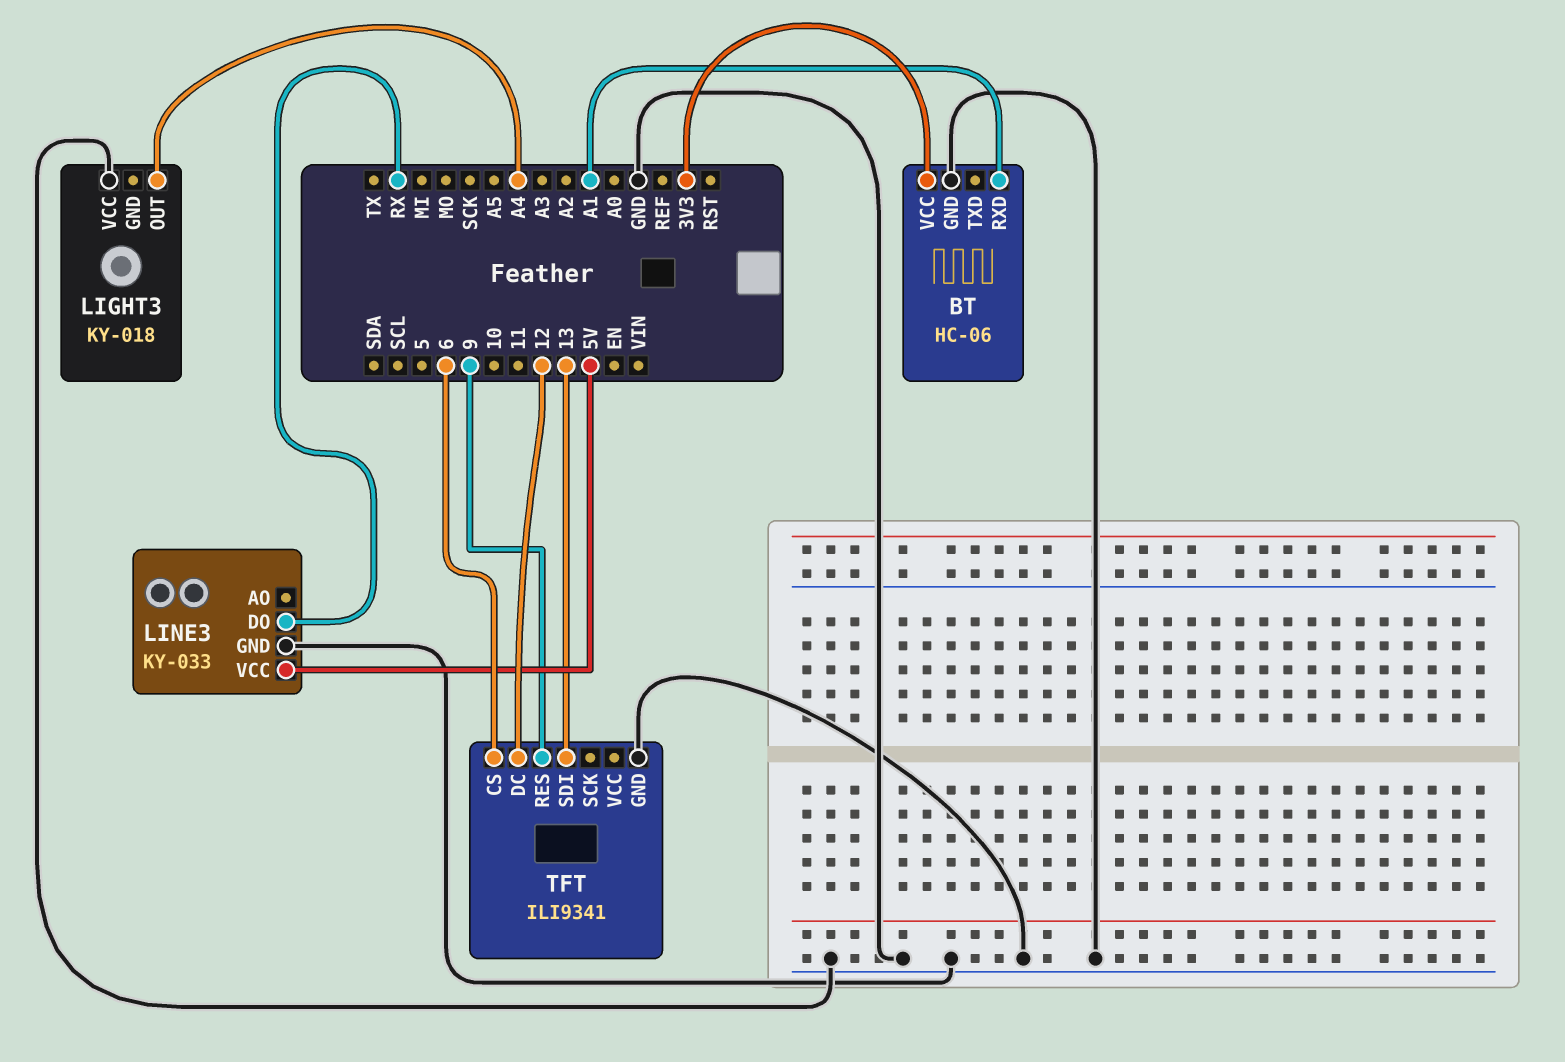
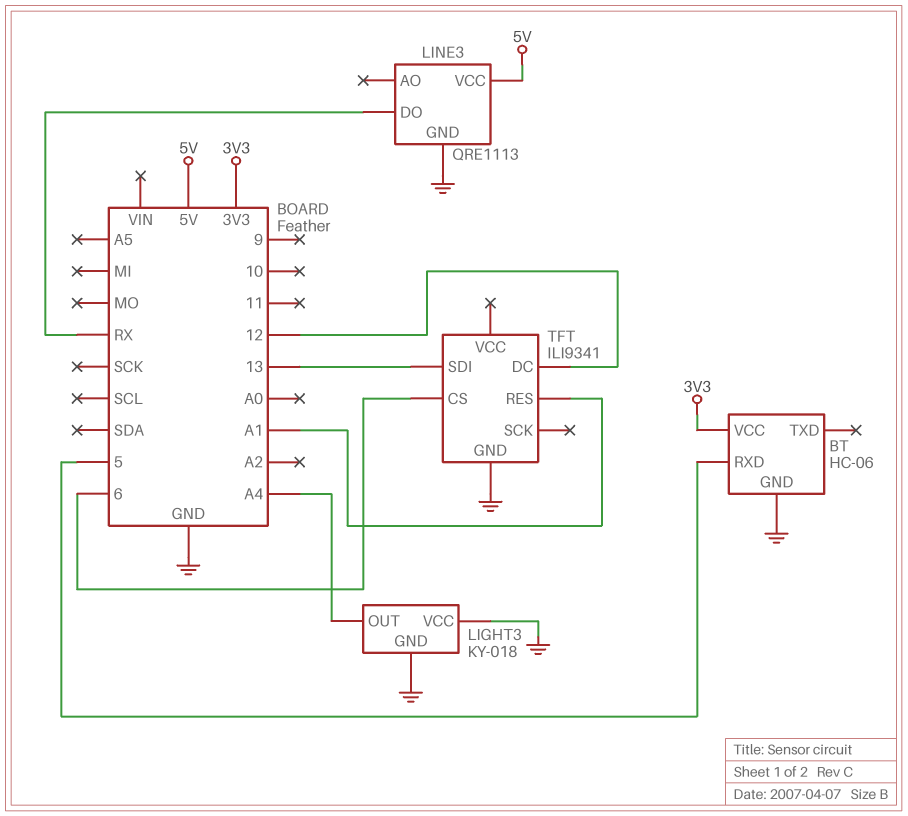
BT pin RXD: A1 -> 5
LIGHT3 pin GND: none -> GND
LINE3: KY-033 -> QRE1113
TFT pin RES: 9 -> A1

